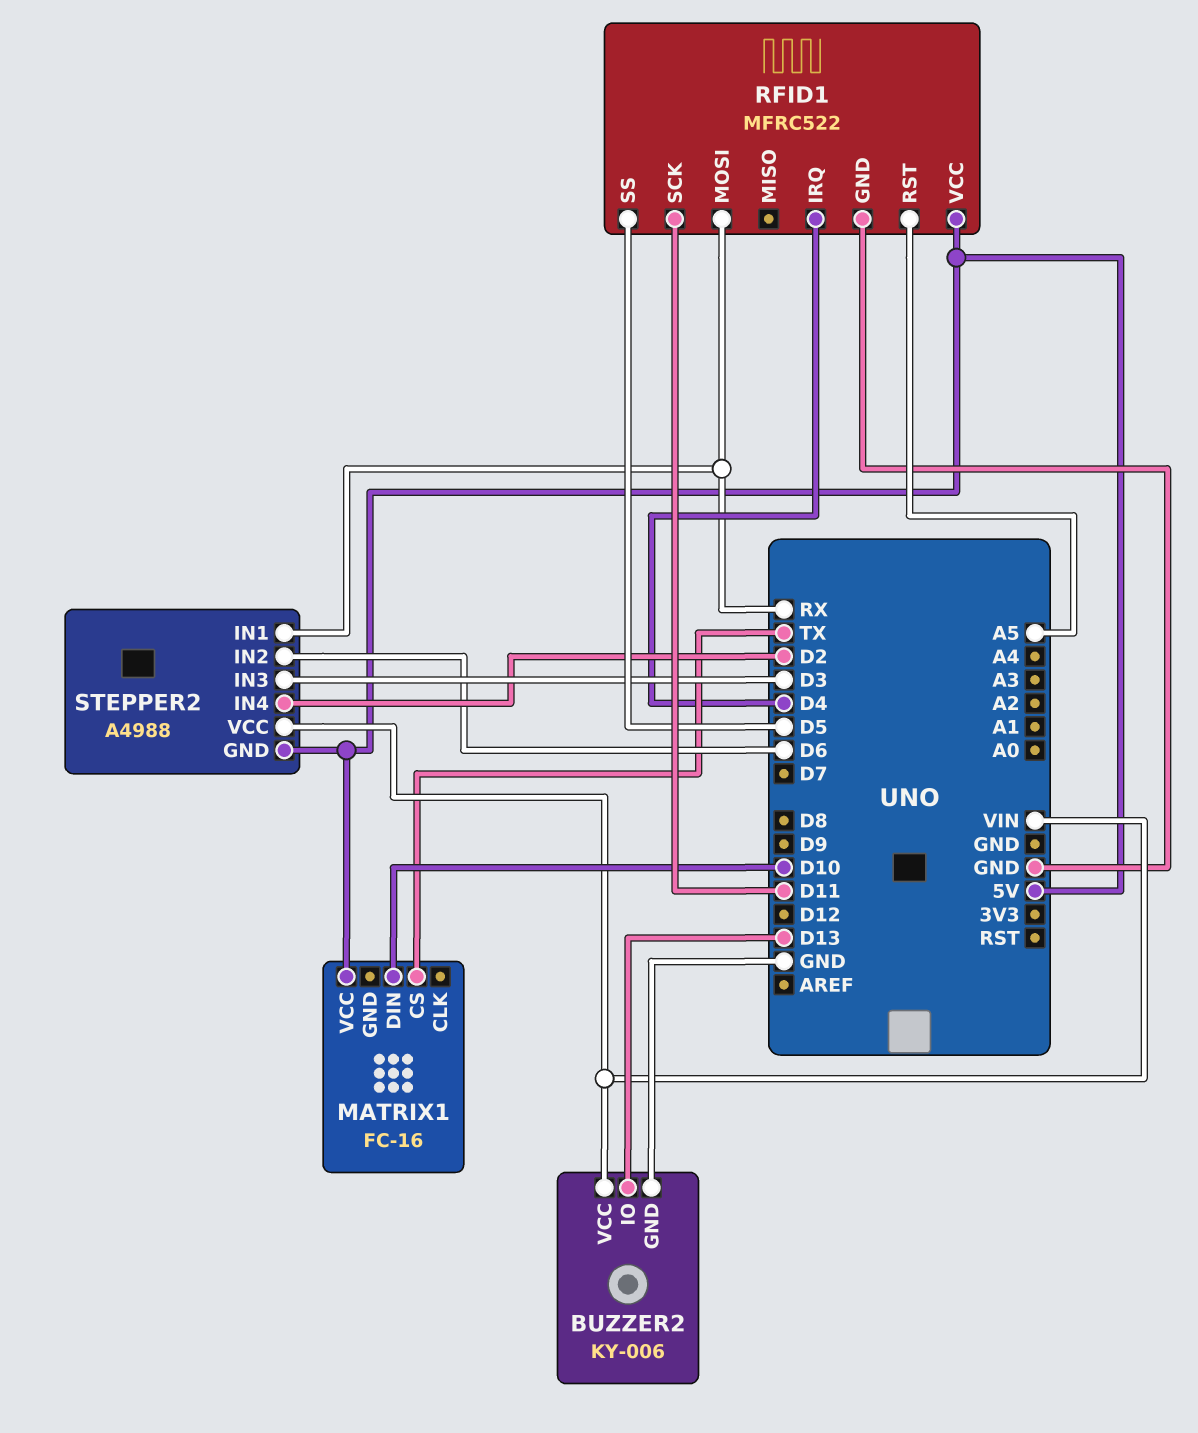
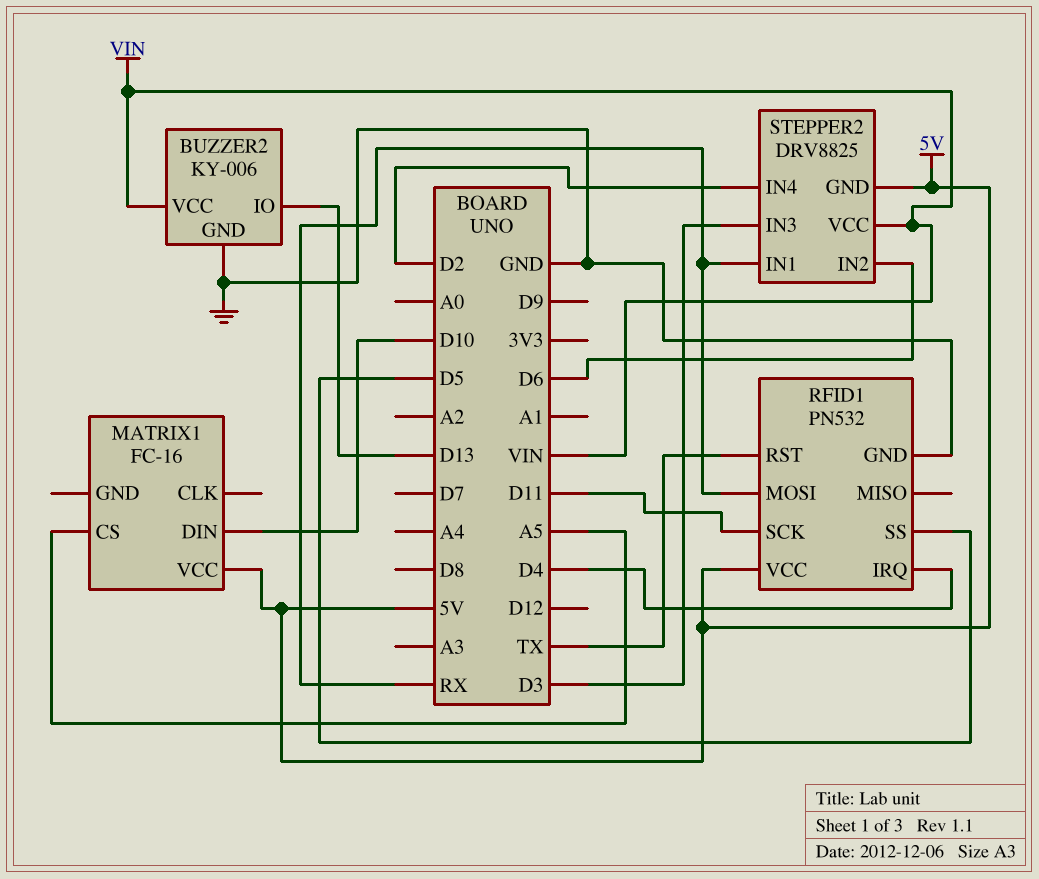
MATRIX1 pin CS: TX -> A5
RFID1: MFRC522 -> PN532
RFID1 pin RST: A5 -> TX
STEPPER2: A4988 -> DRV8825

